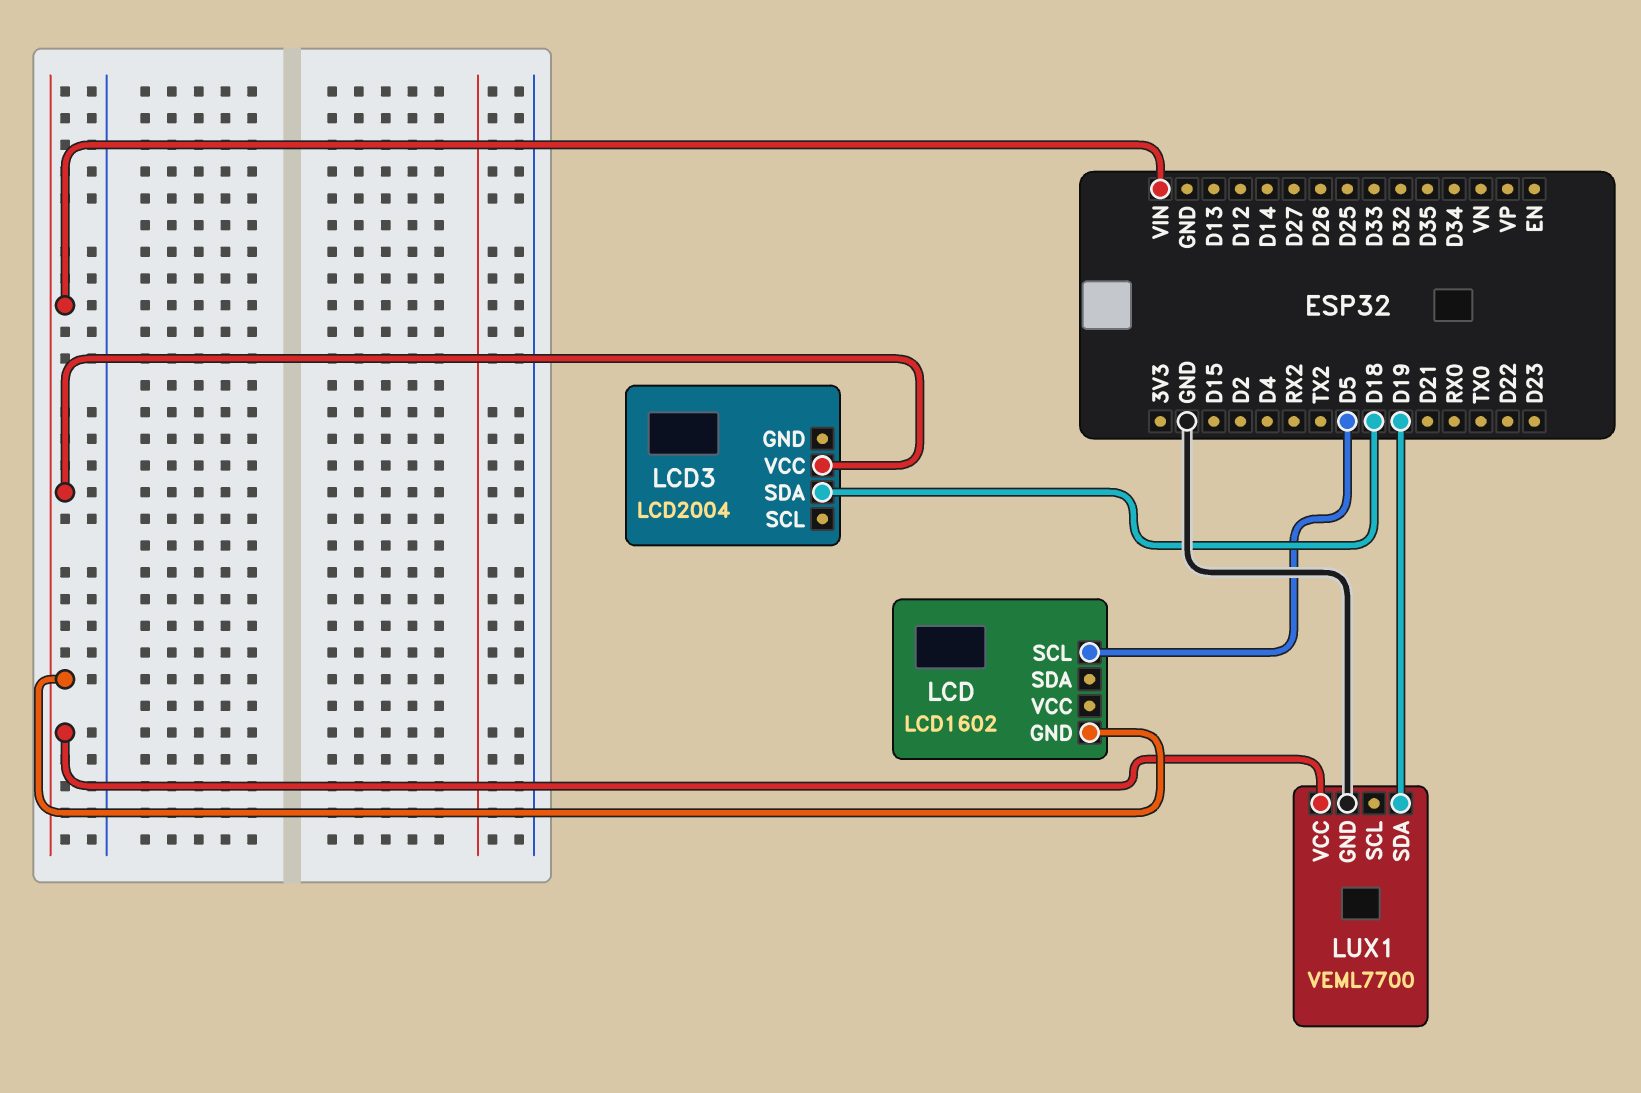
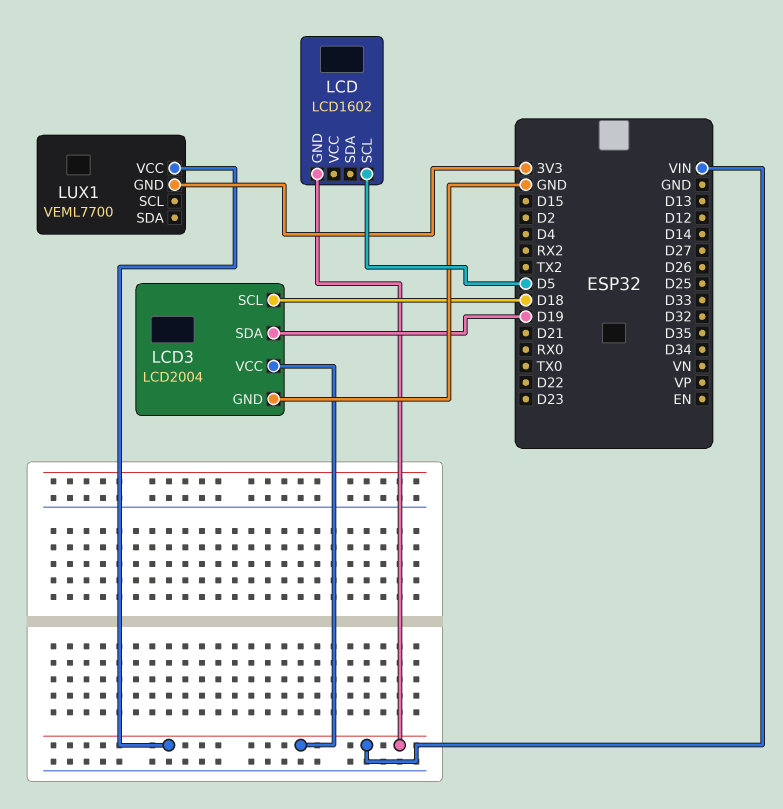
LCD3 pin GND: none -> GND
LCD3 pin SCL: none -> D18
LCD3 pin SDA: D18 -> D19
LUX1 pin GND: GND -> 3V3
LUX1 pin SDA: D19 -> none

